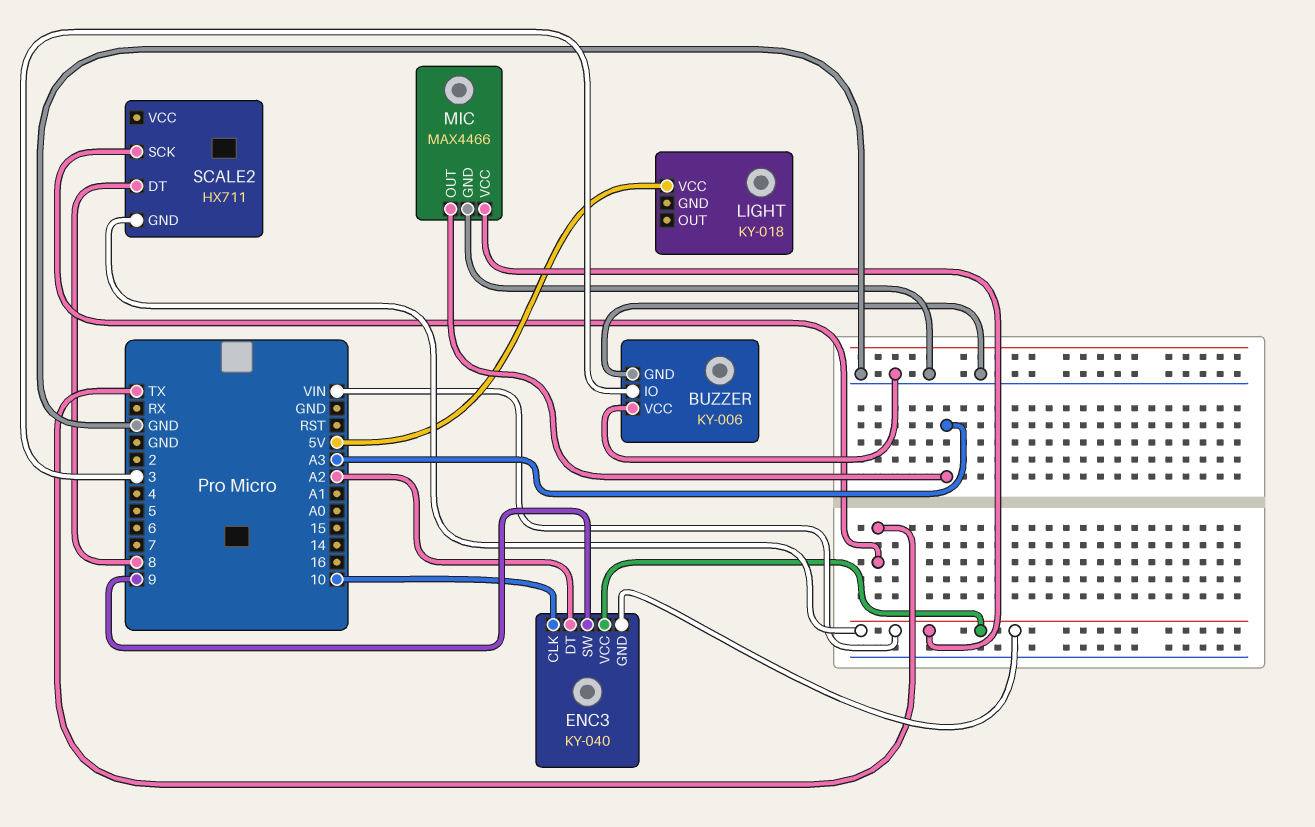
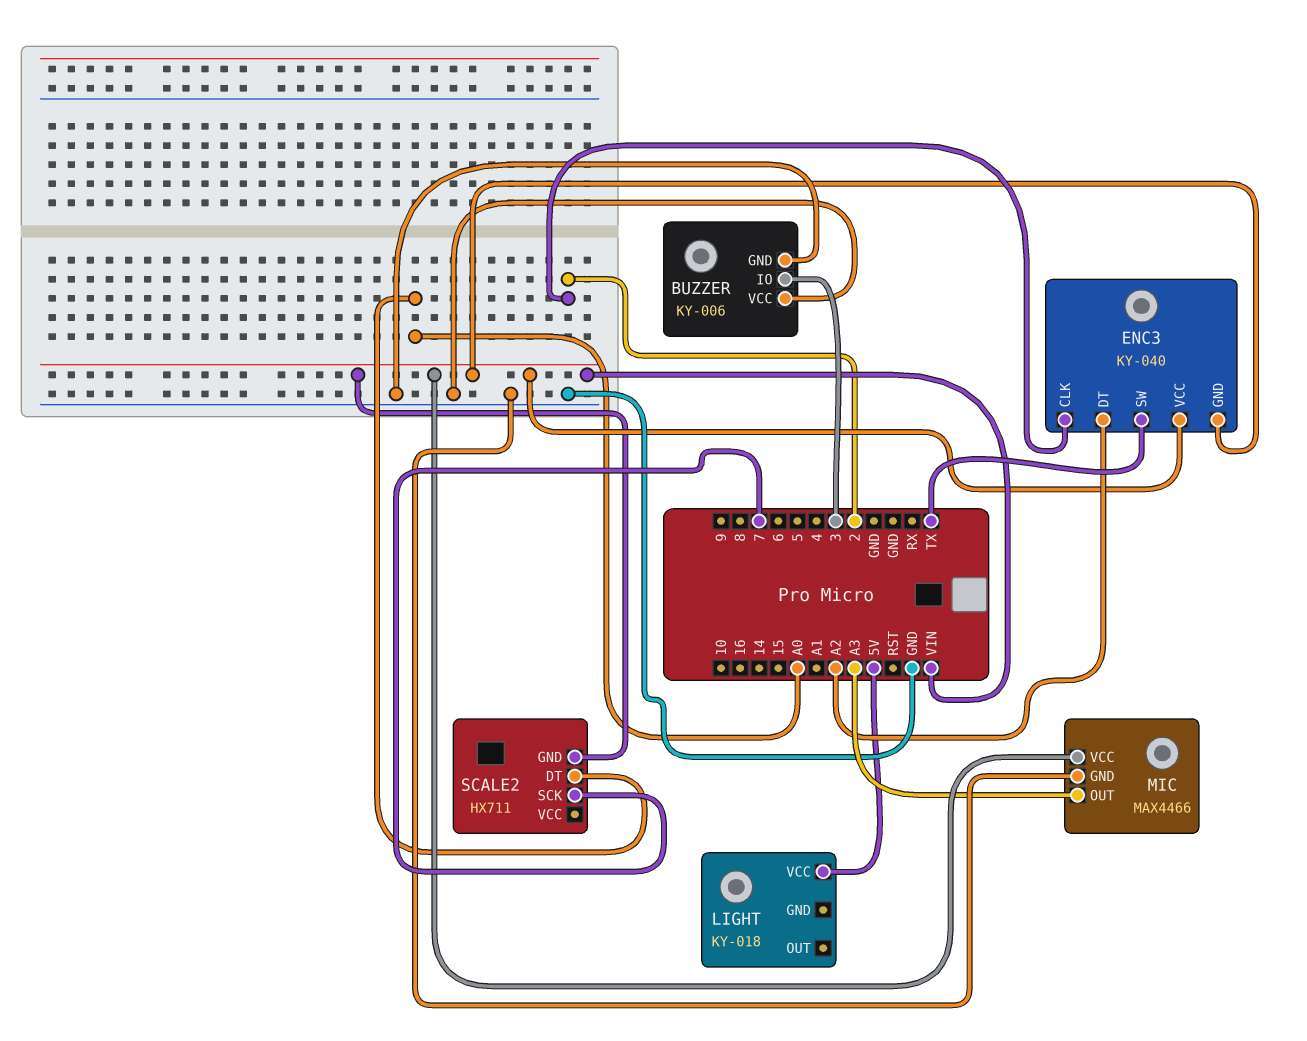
ENC3 pin CLK: 10 -> 2
ENC3 pin SW: 9 -> TX
SCALE2 pin DT: 8 -> A0
SCALE2 pin SCK: TX -> 7

